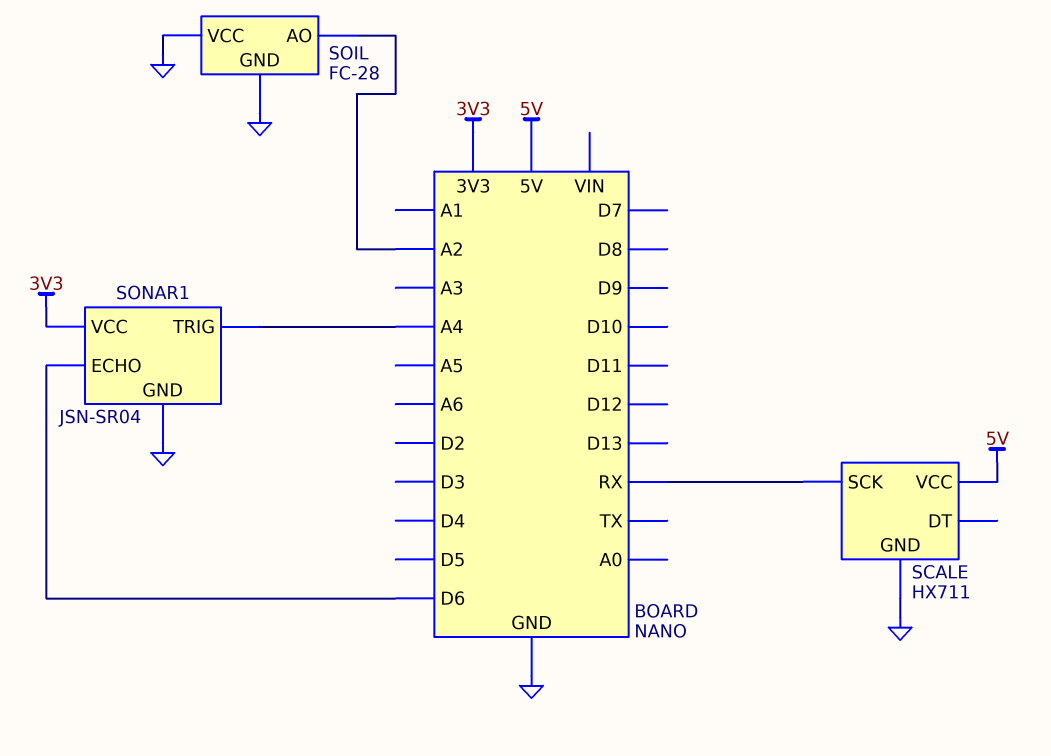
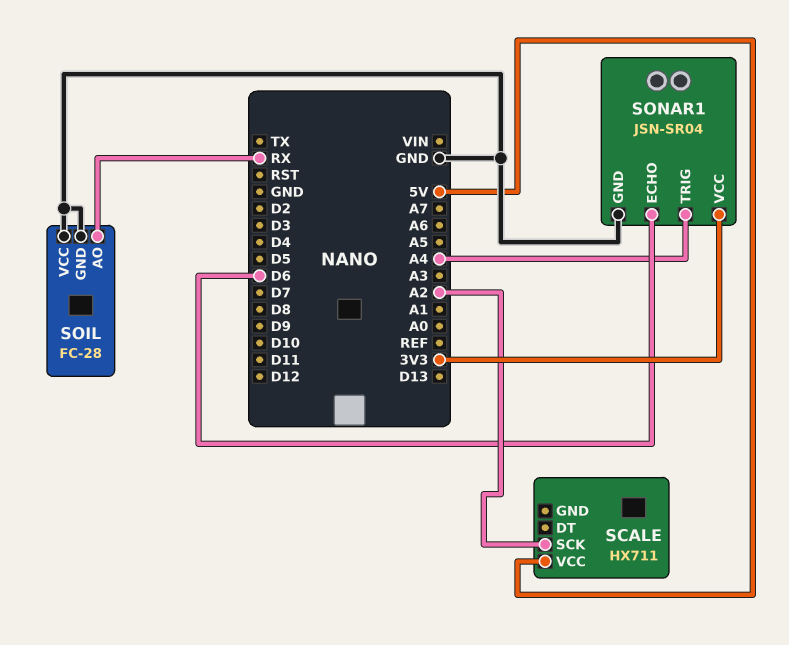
SCALE pin GND: GND -> none
SCALE pin SCK: RX -> A2
SOIL pin AO: A2 -> RX

